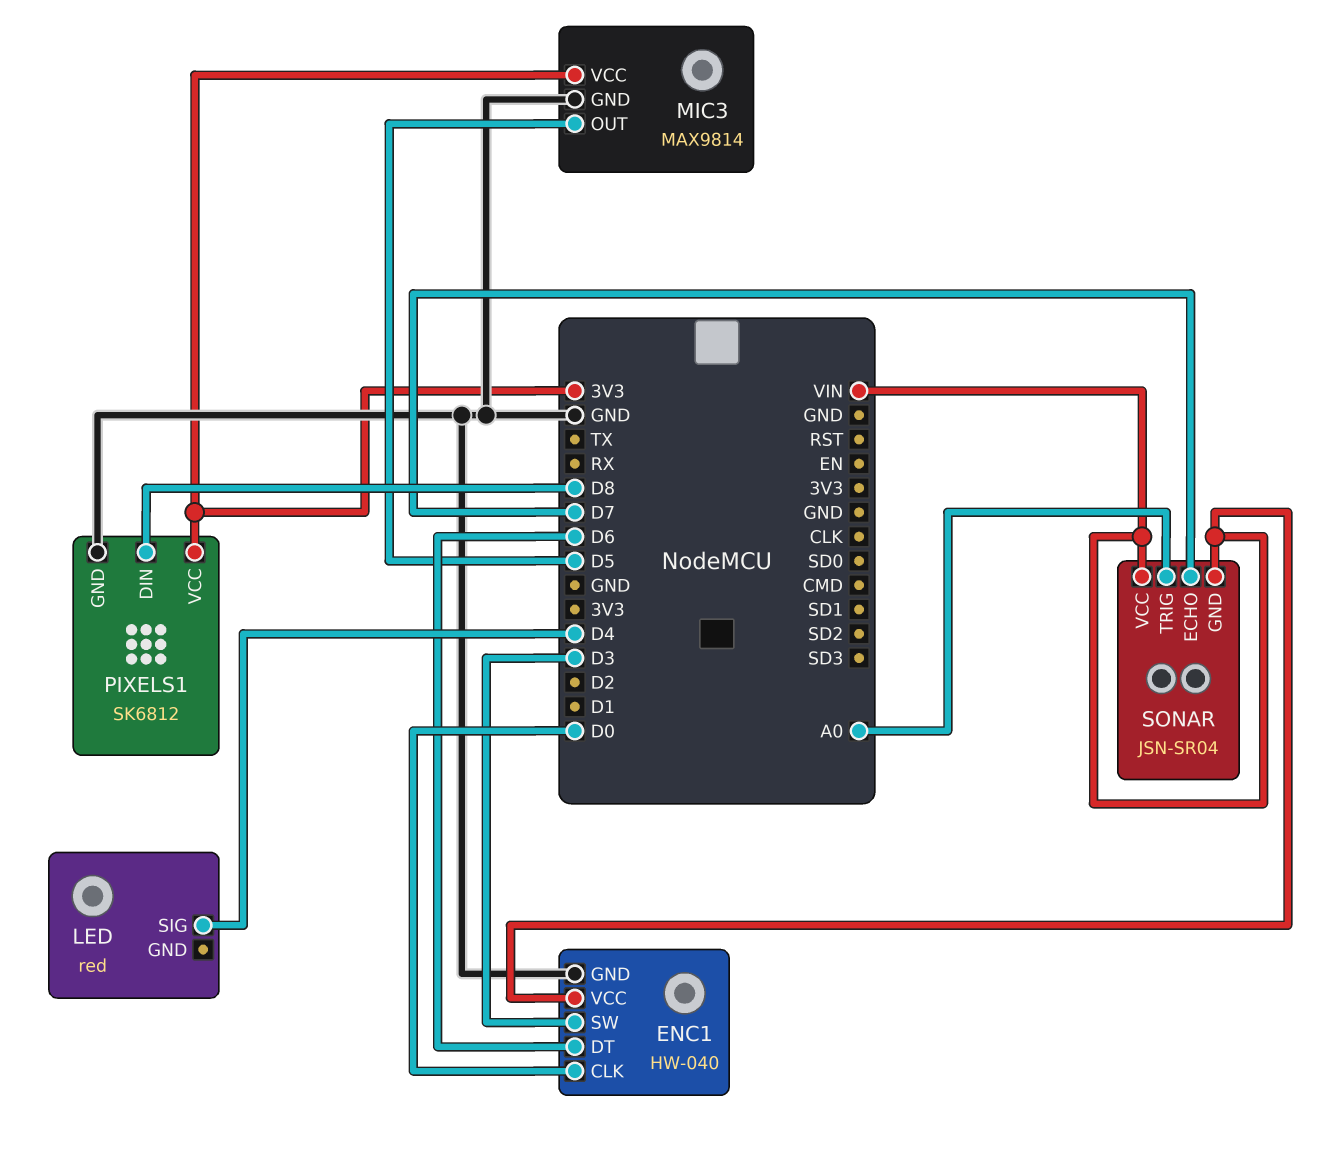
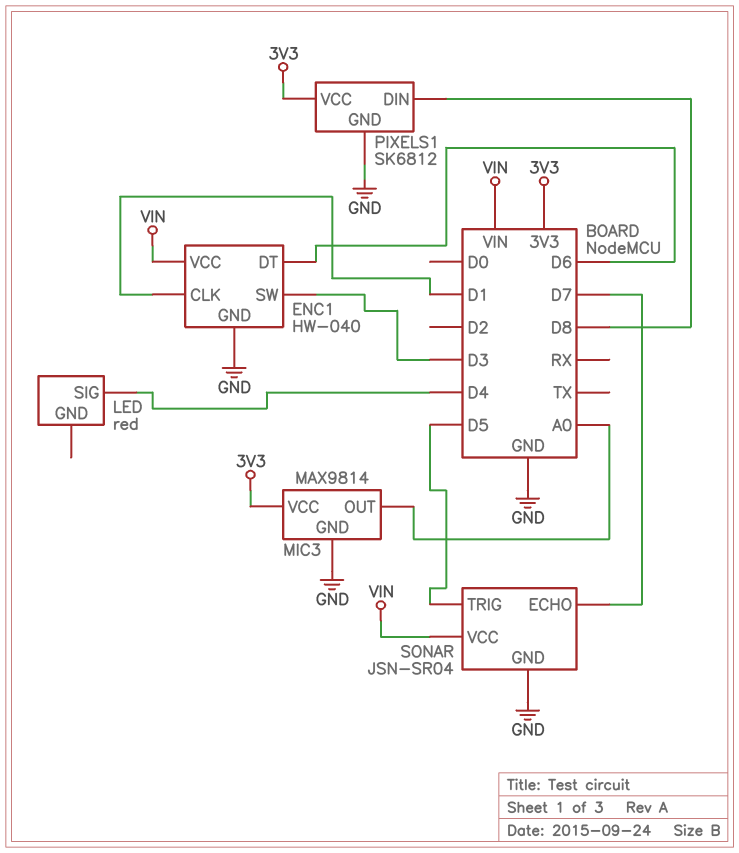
ENC1 pin CLK: D0 -> D1
MIC3 pin OUT: D5 -> A0
SONAR pin GND: VIN -> GND
SONAR pin TRIG: A0 -> D5

